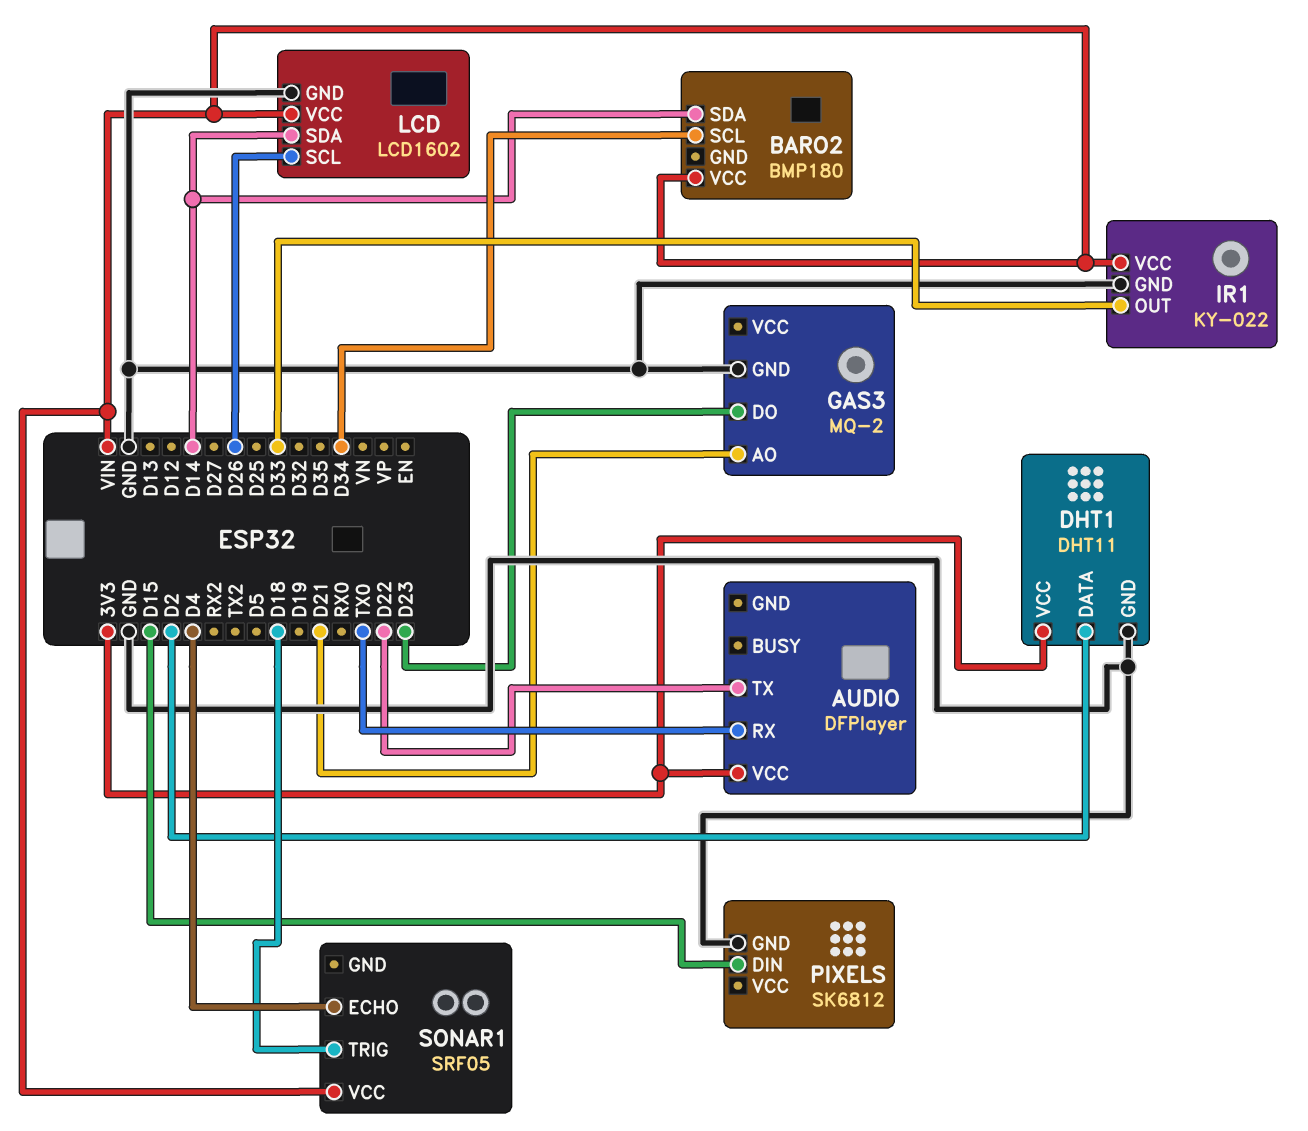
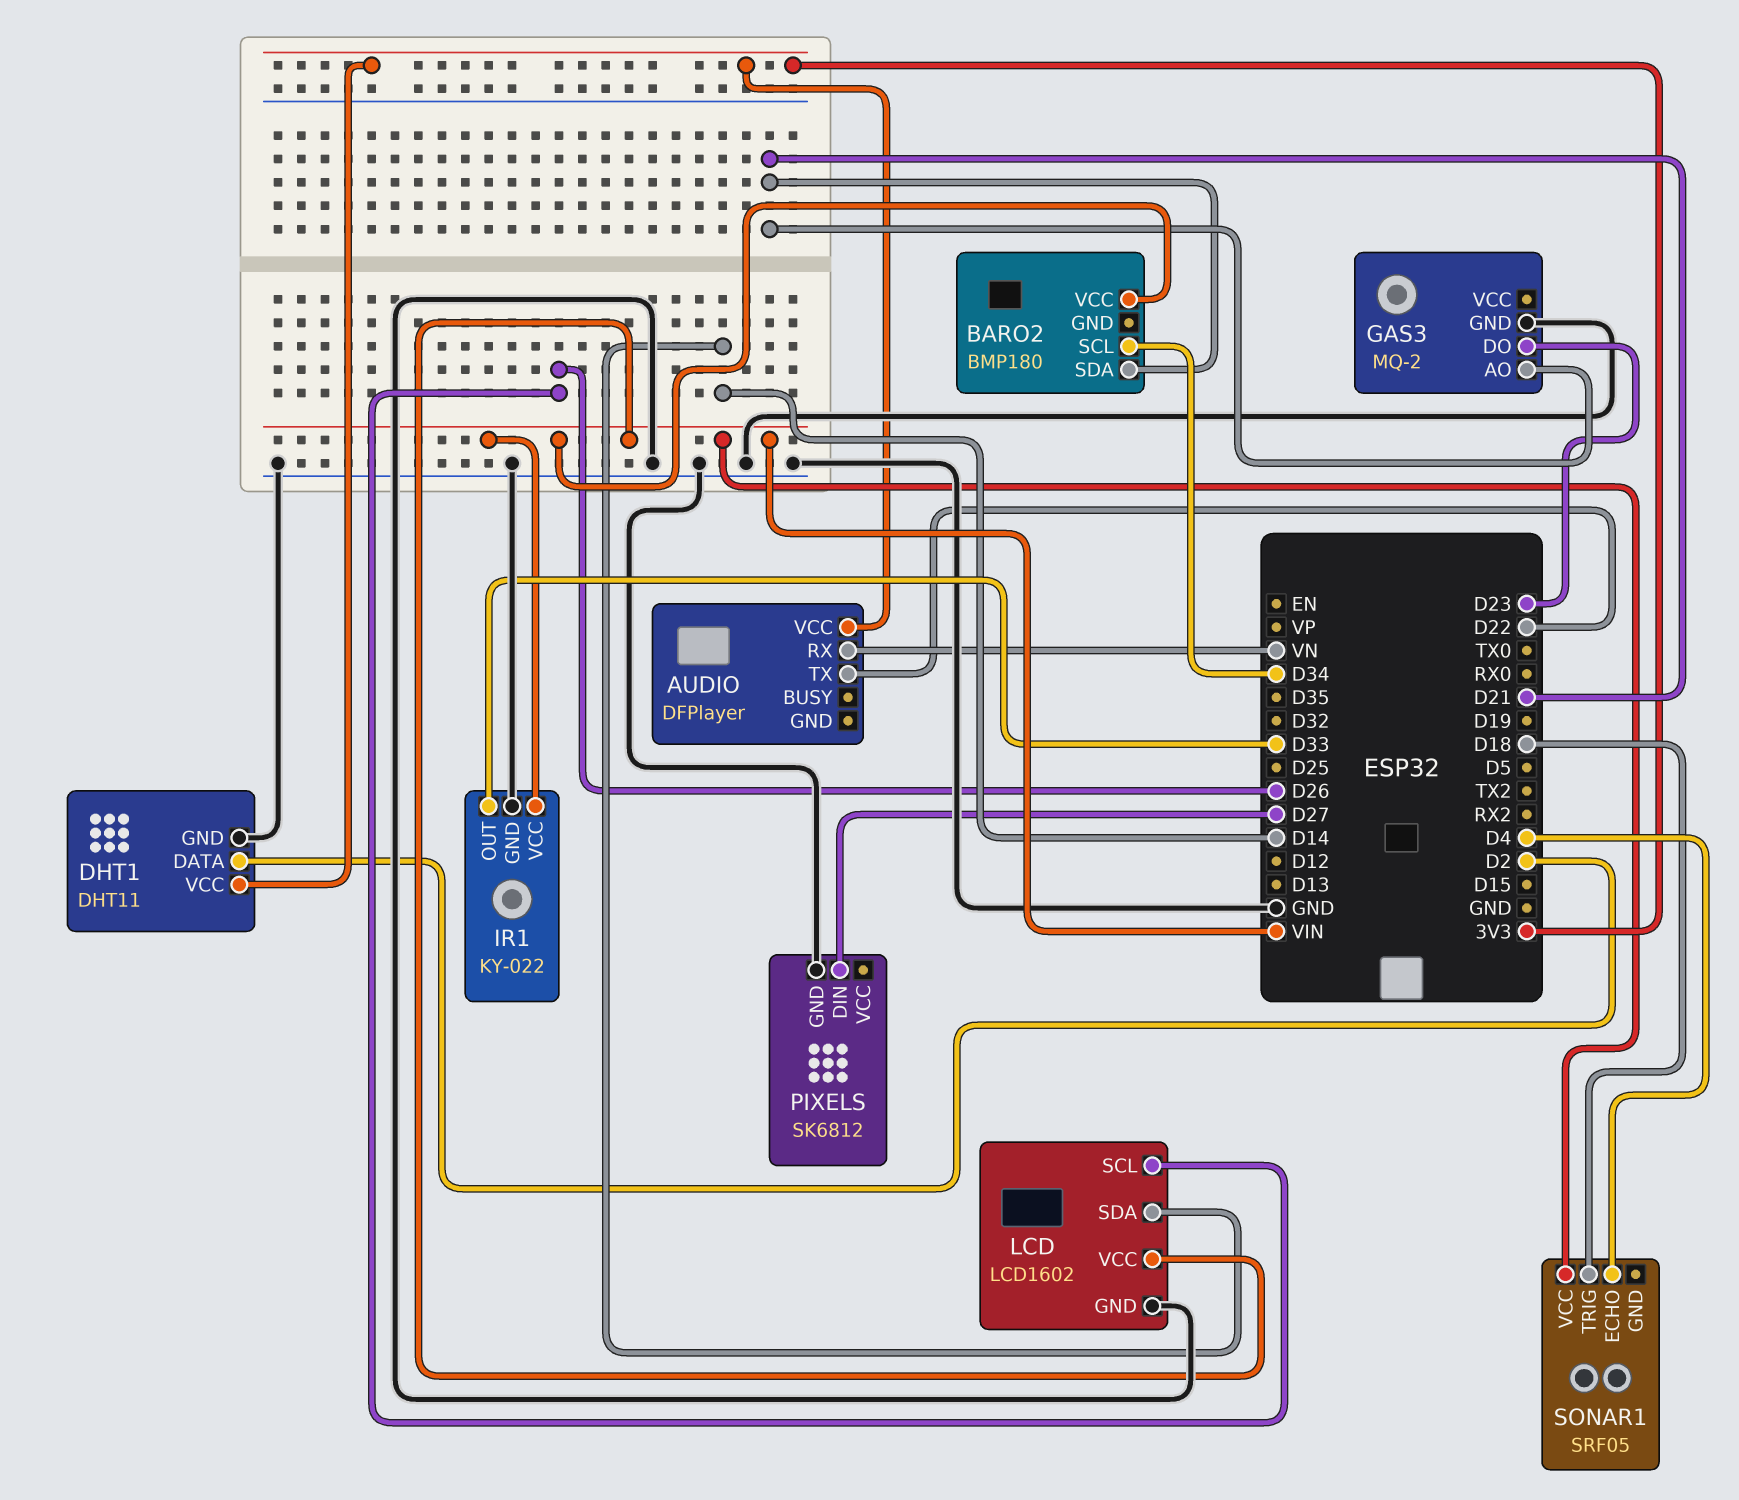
AUDIO pin RX: TX0 -> VN
BARO2 pin SDA: D14 -> D21
PIXELS pin DIN: D15 -> D27

